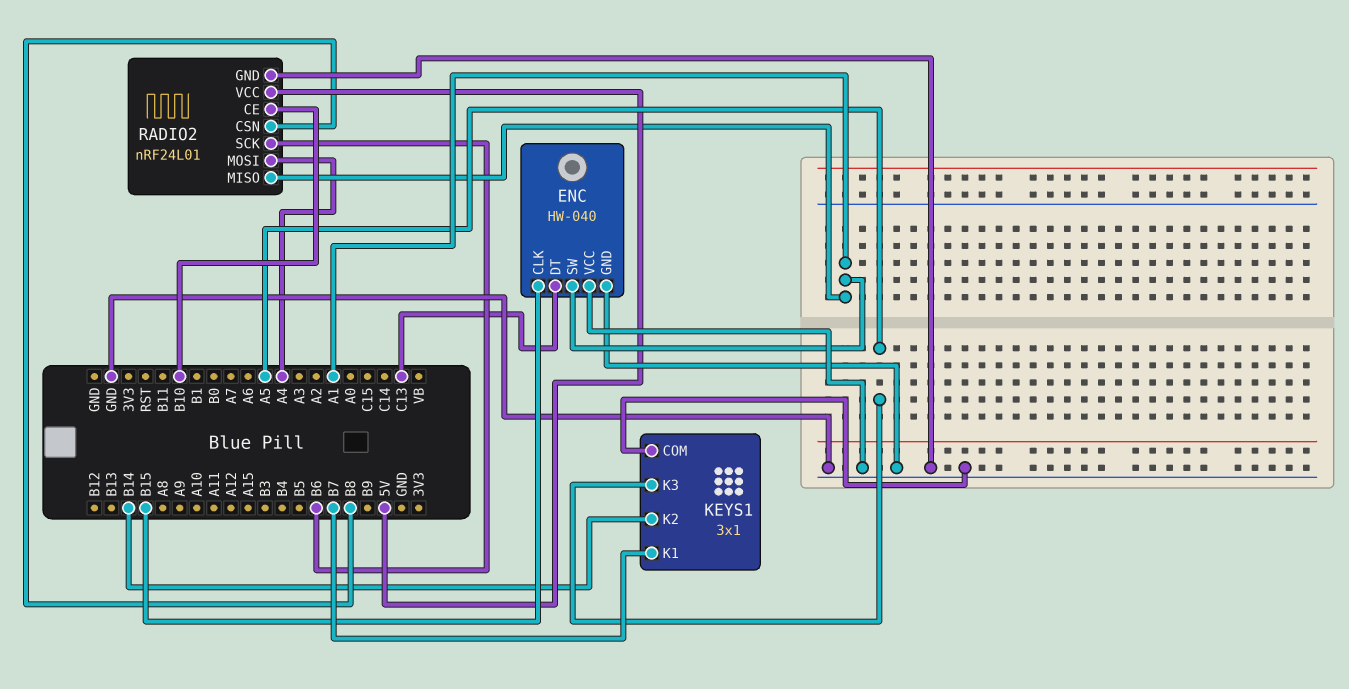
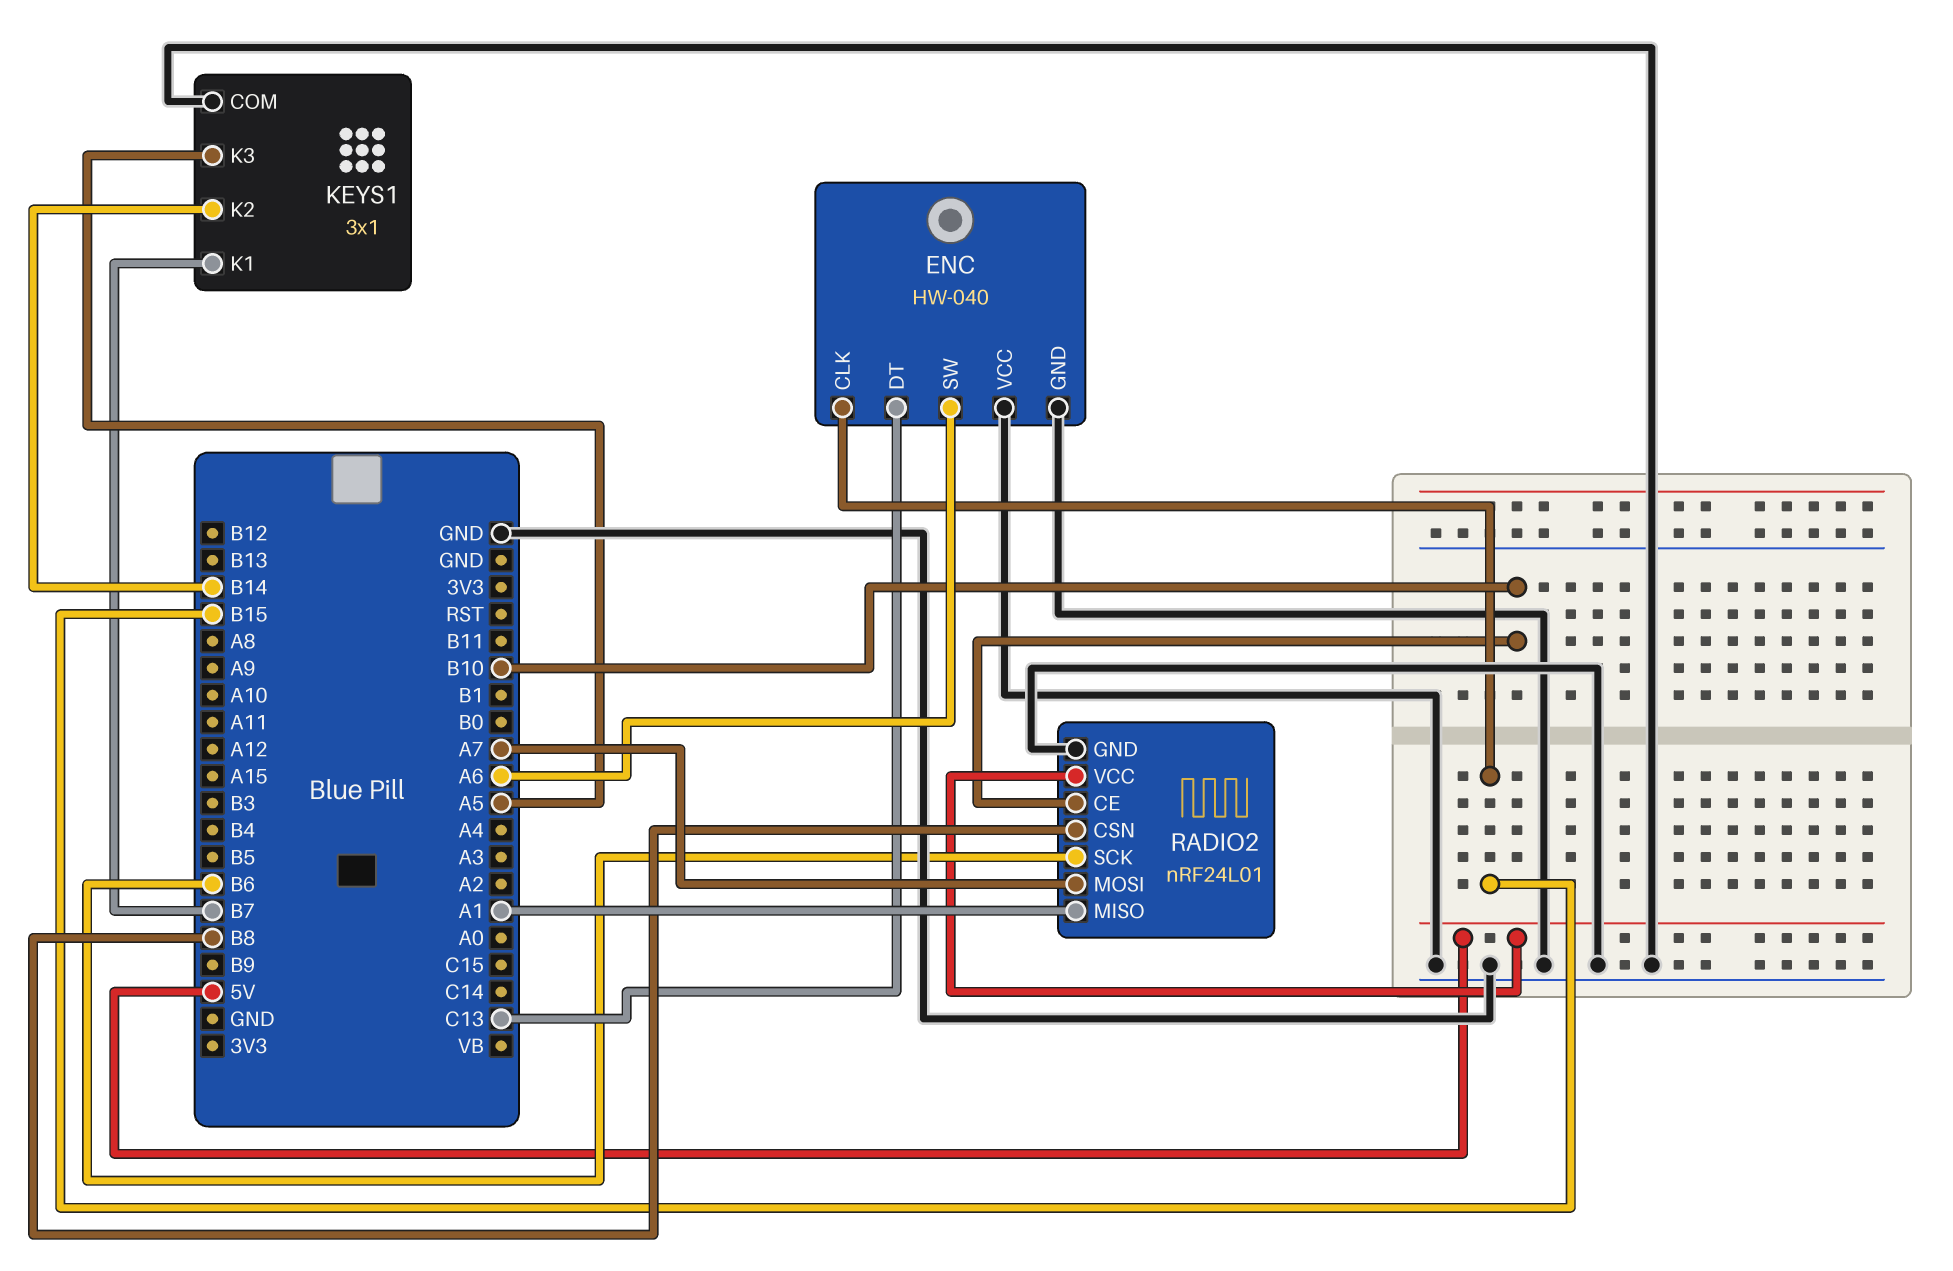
ENC pin SW: A1 -> A6
RADIO2 pin MOSI: A4 -> A7

